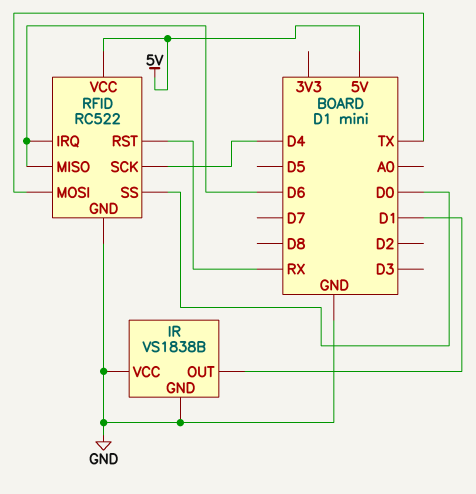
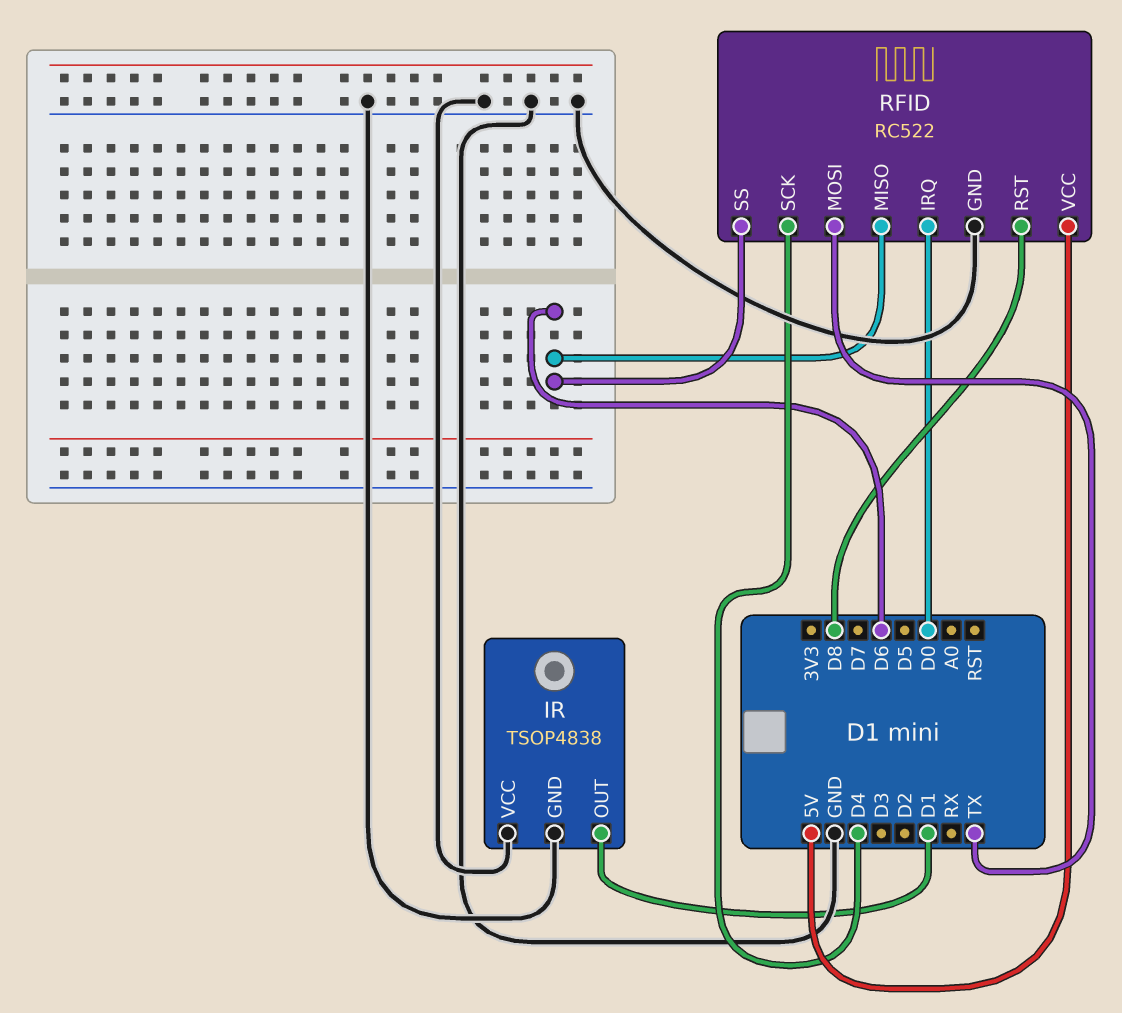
IR: VS1838B -> TSOP4838
RFID pin IRQ: D6 -> D0
RFID pin RST: RX -> D8
RFID pin SS: D0 -> D6

